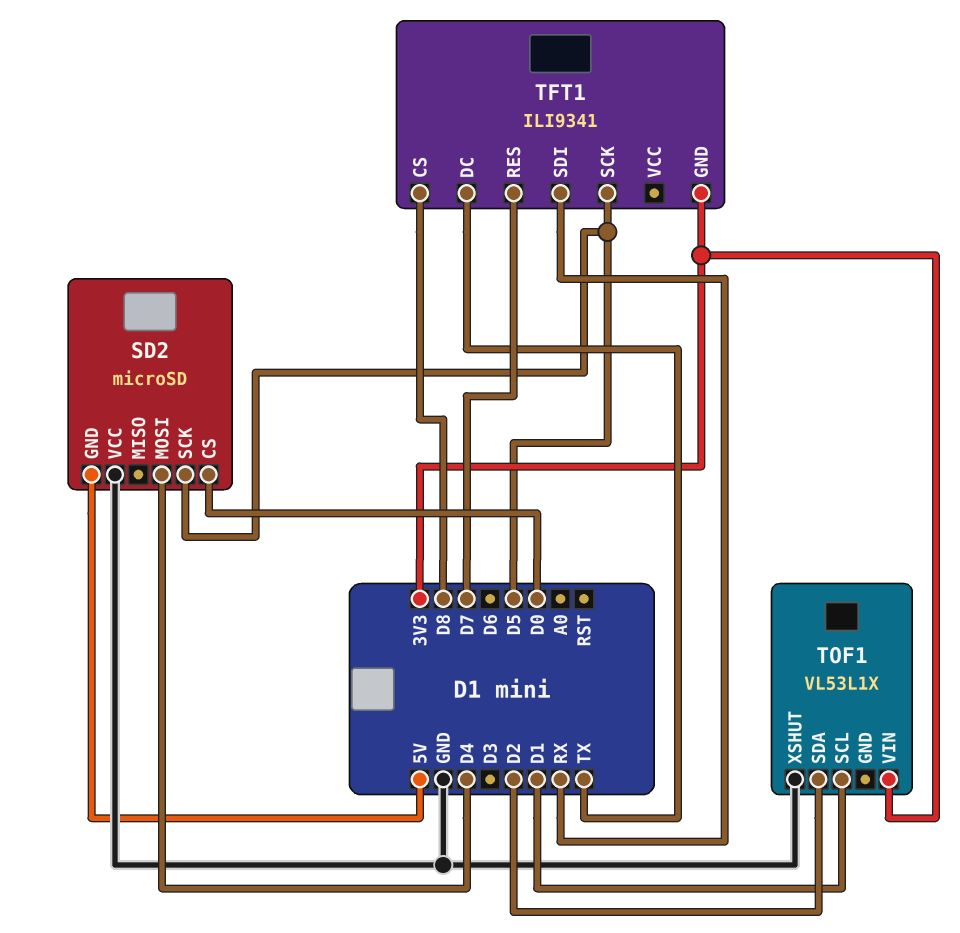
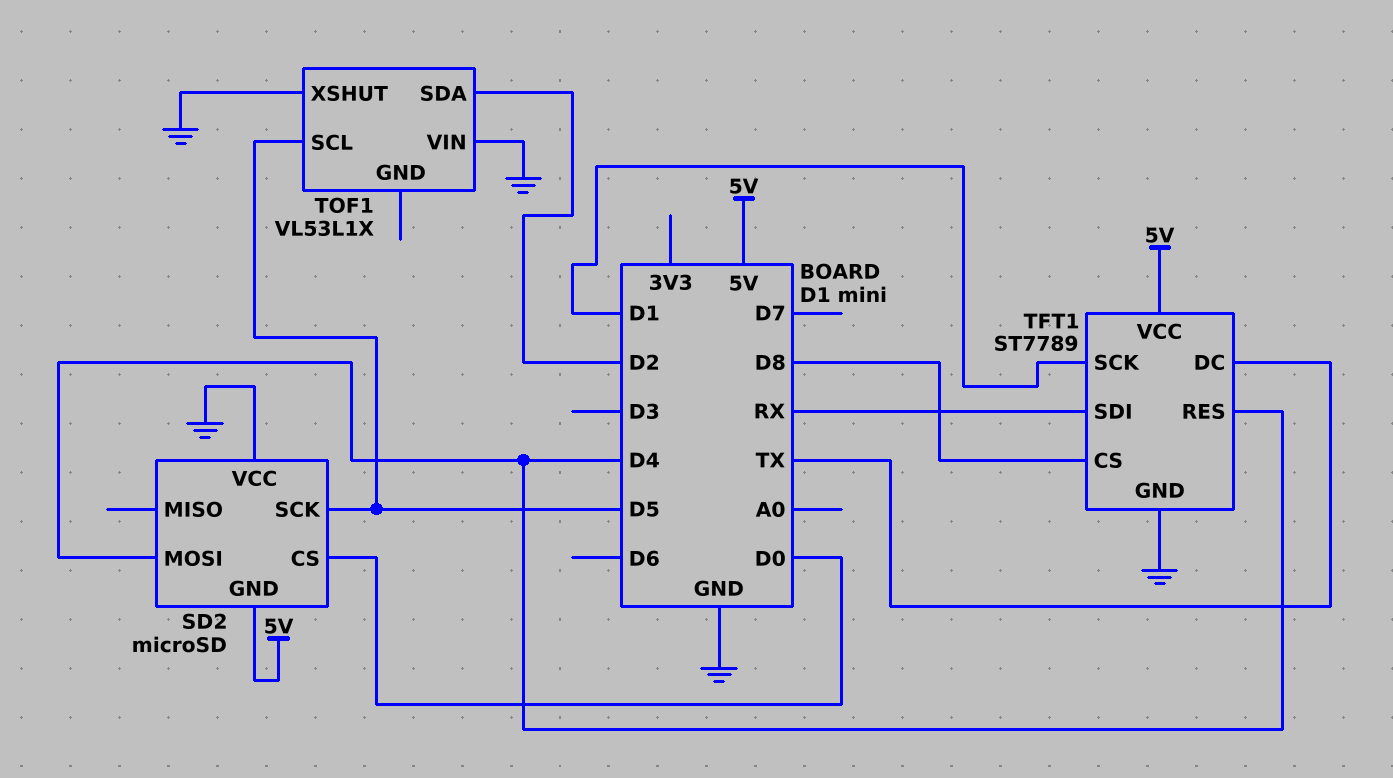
TFT1: ILI9341 -> ST7789
TFT1 pin GND: 3V3 -> GND
TFT1 pin RES: D7 -> D4
TFT1 pin SCK: D5 -> D1
TFT1 pin VCC: none -> 5V
TOF1 pin SCL: D1 -> D5
TOF1 pin VIN: 3V3 -> GND

